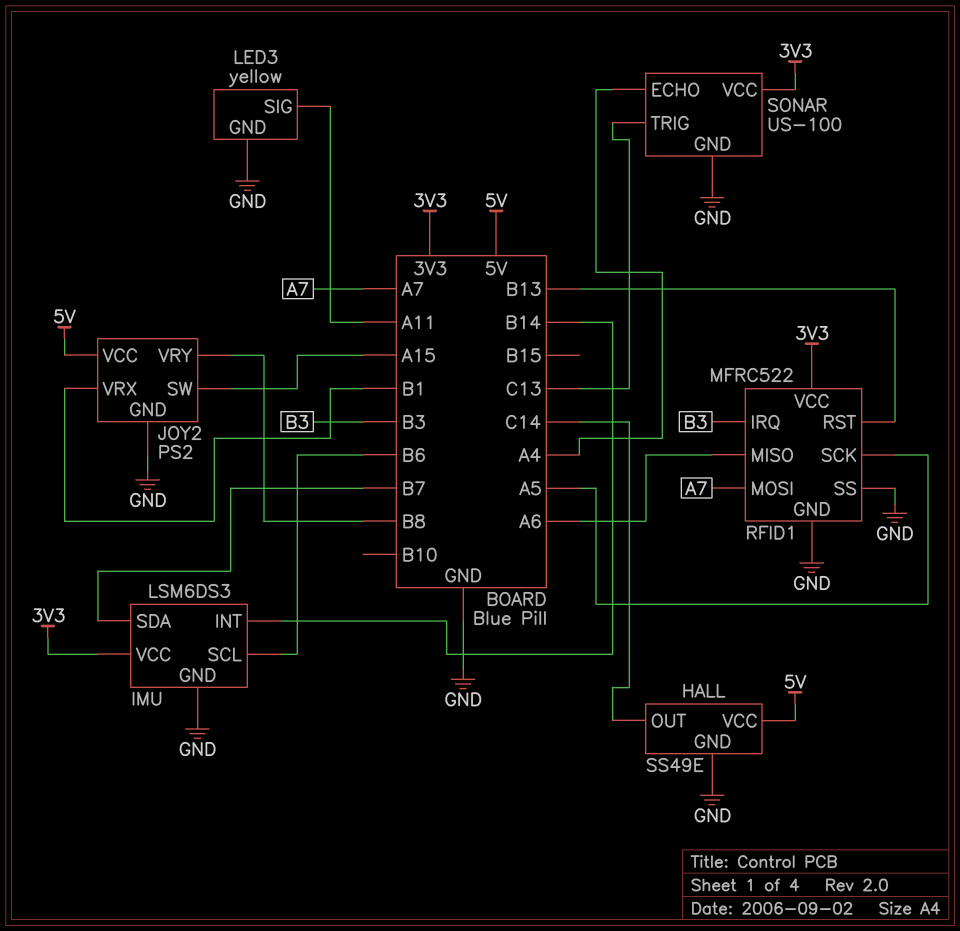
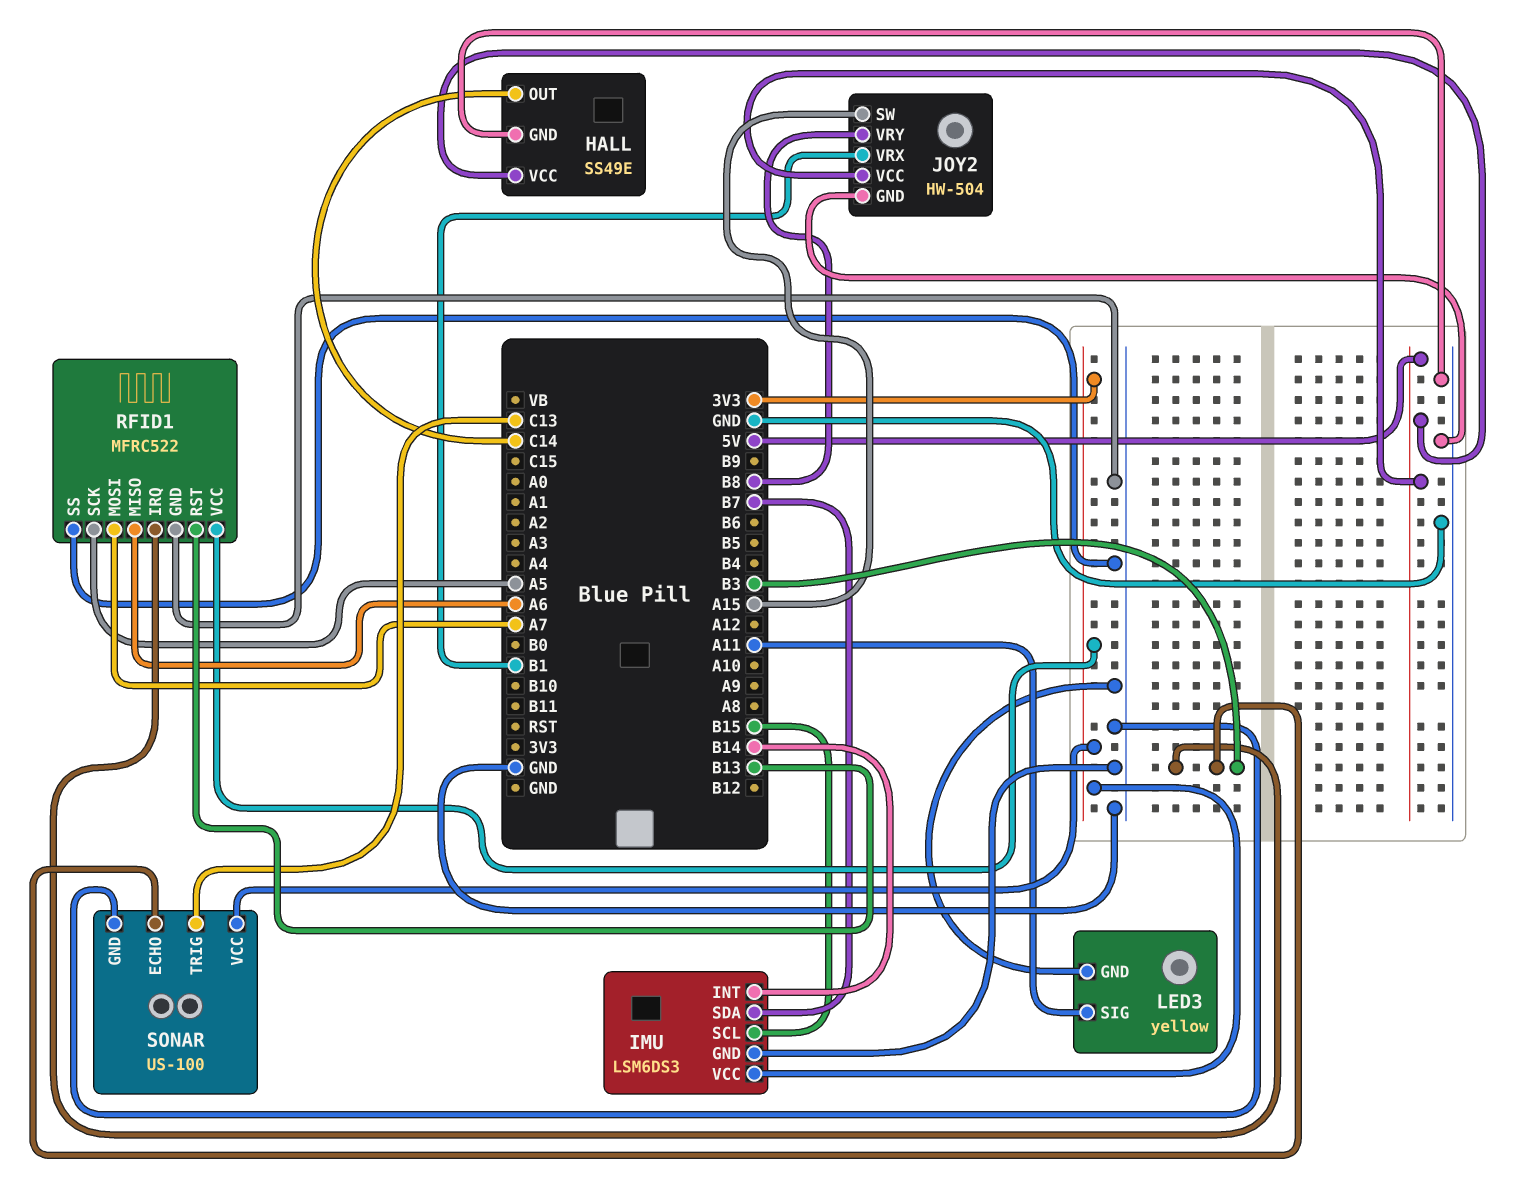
IMU pin SCL: B6 -> B15
JOY2: PS2 -> HW-504
SONAR pin ECHO: A4 -> B3

